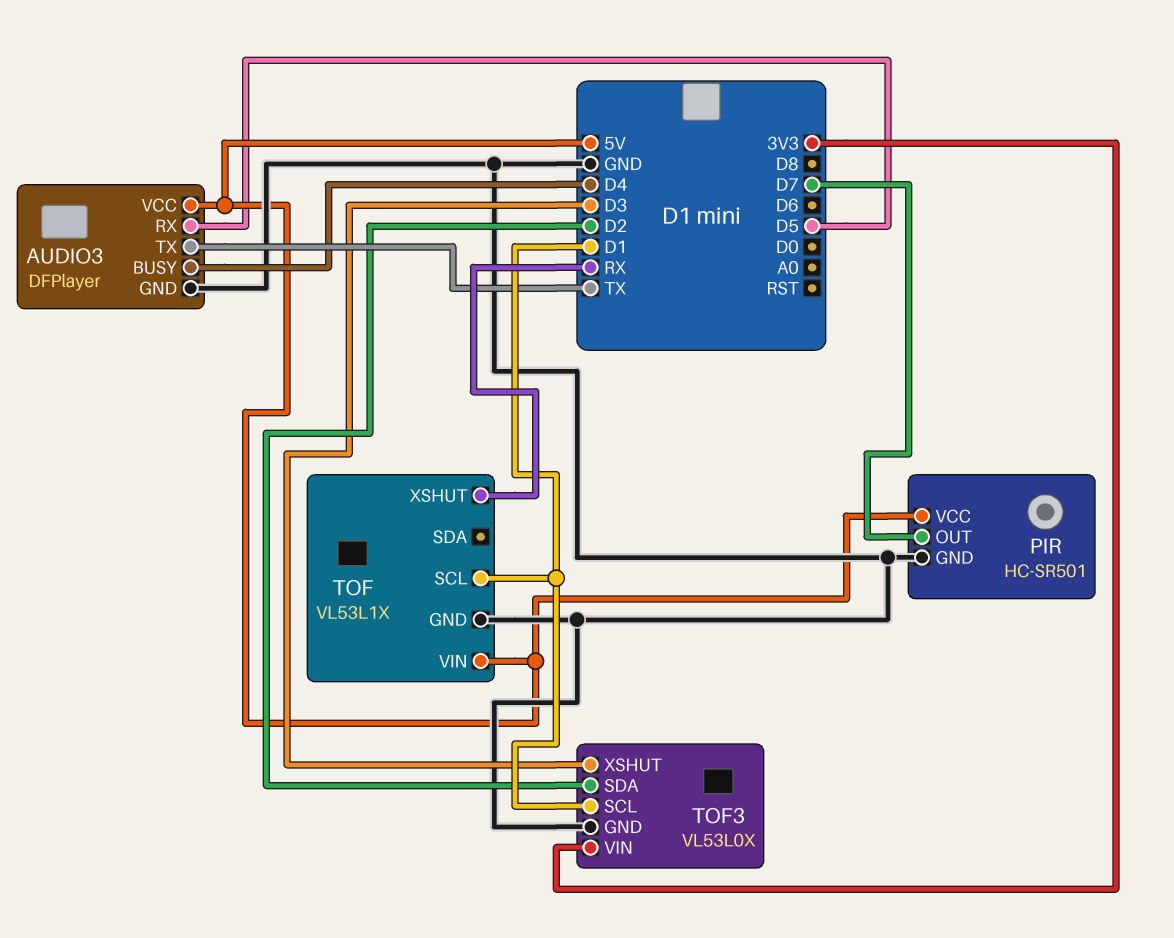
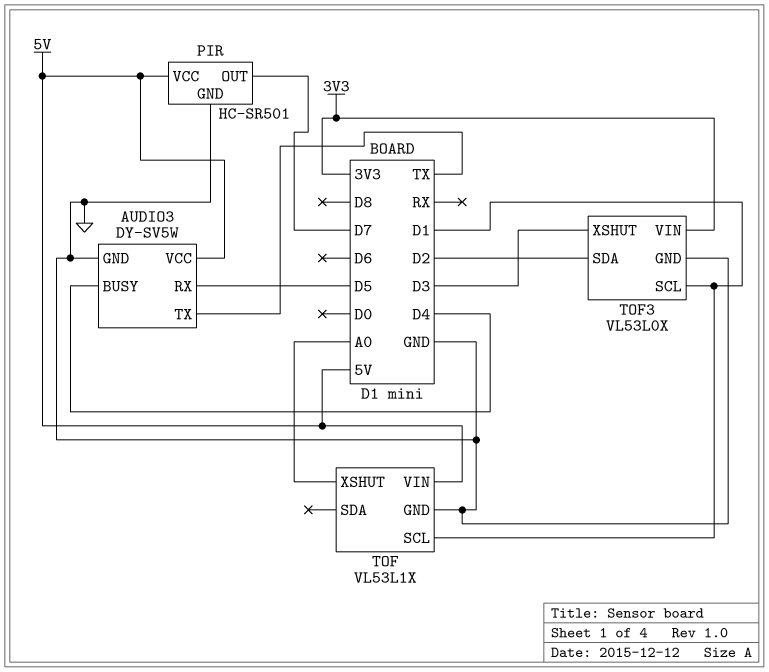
AUDIO3: DFPlayer -> DY-SV5W
TOF pin XSHUT: RX -> A0

